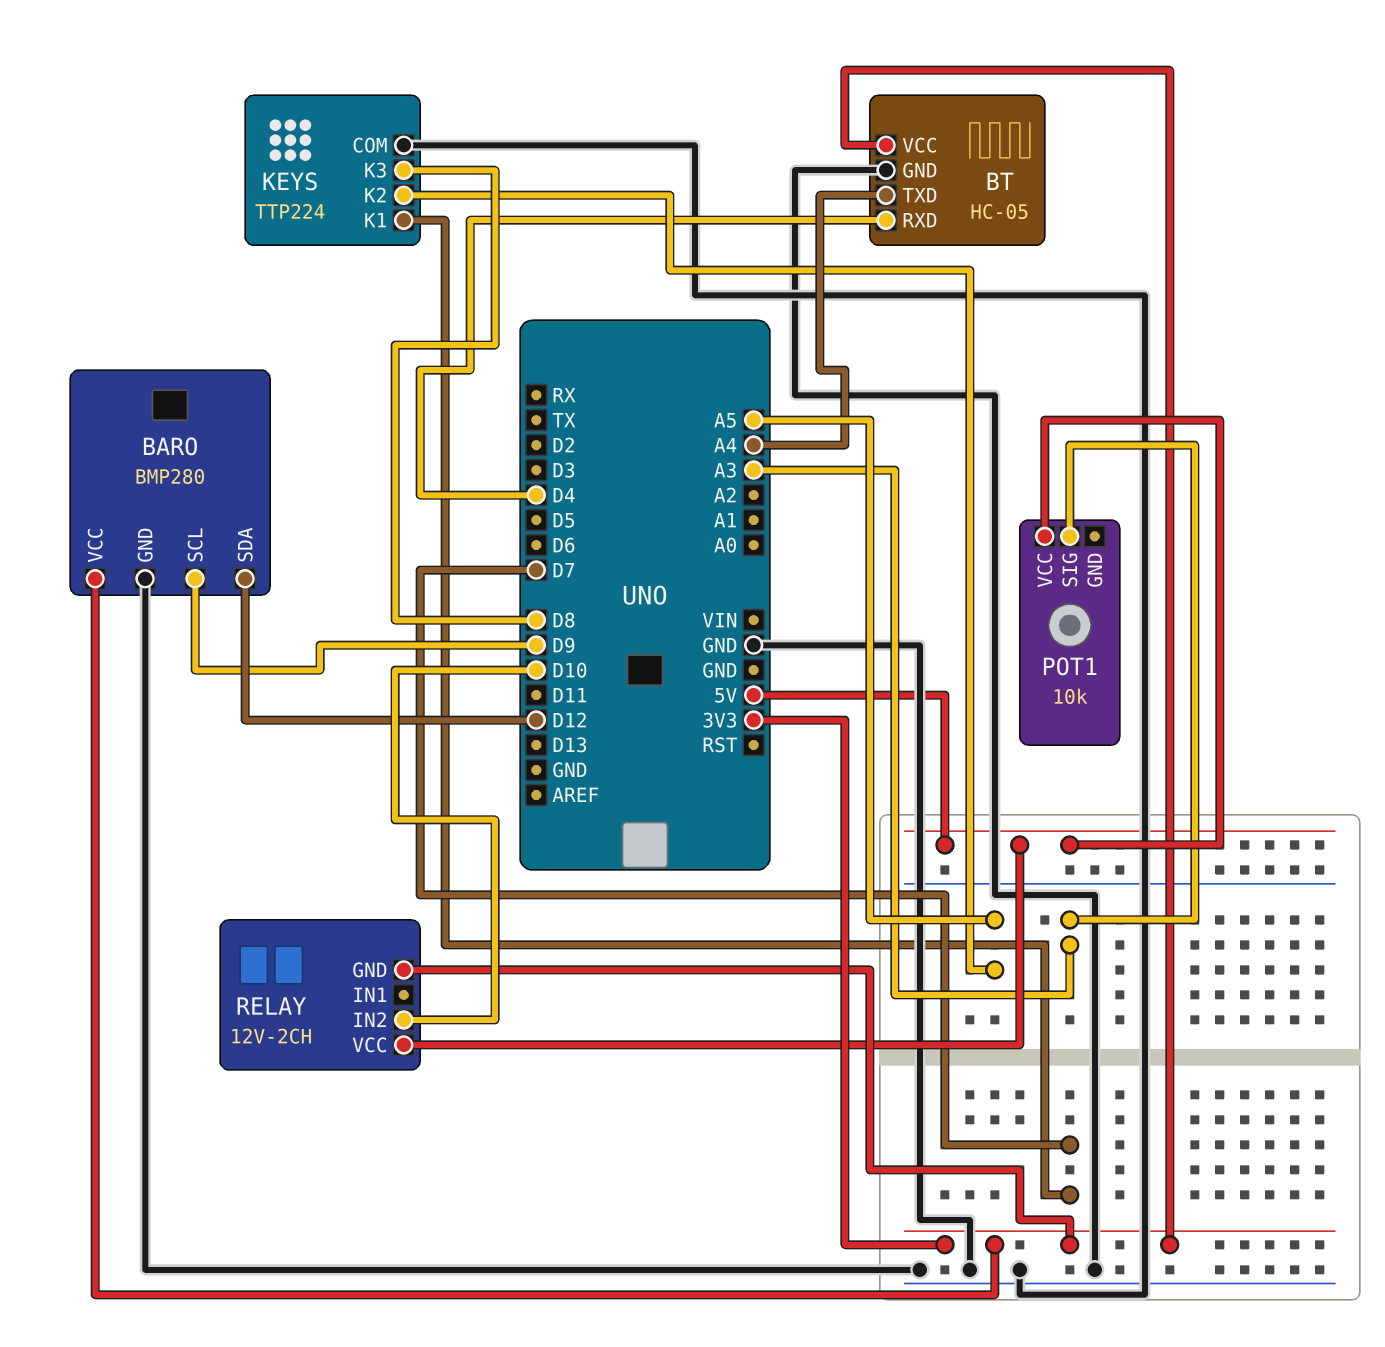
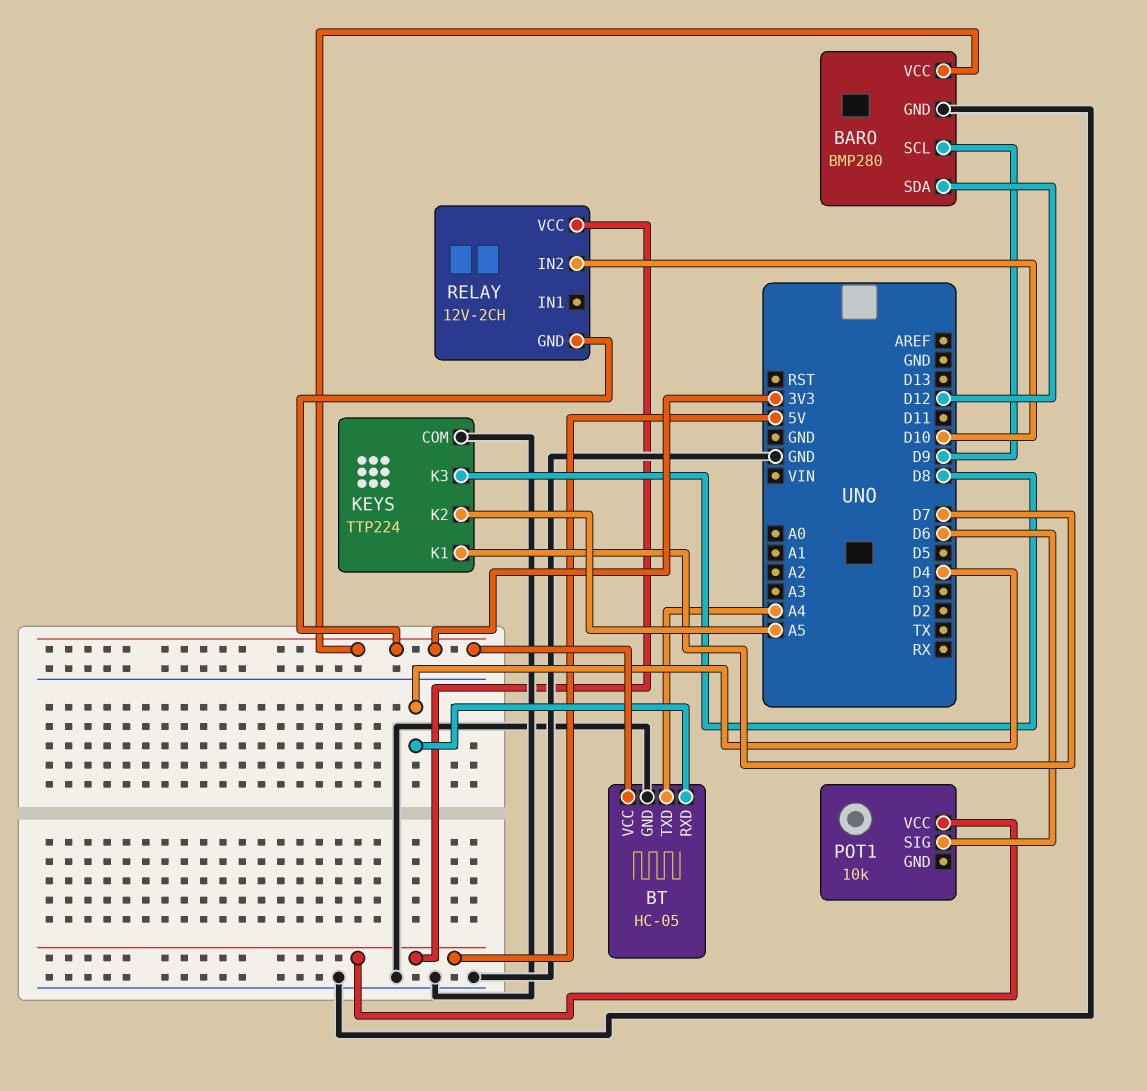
POT1 pin SIG: A3 -> D6

